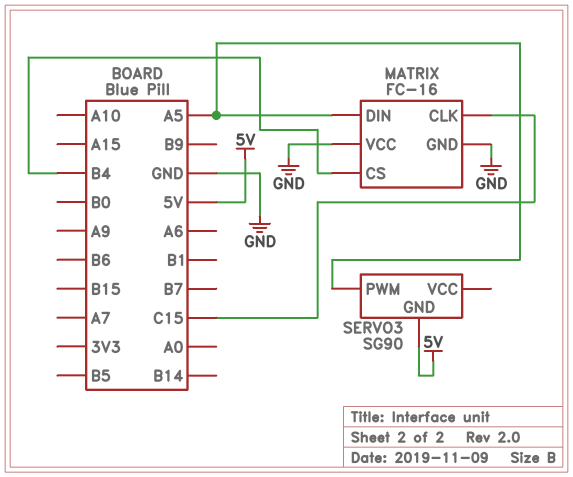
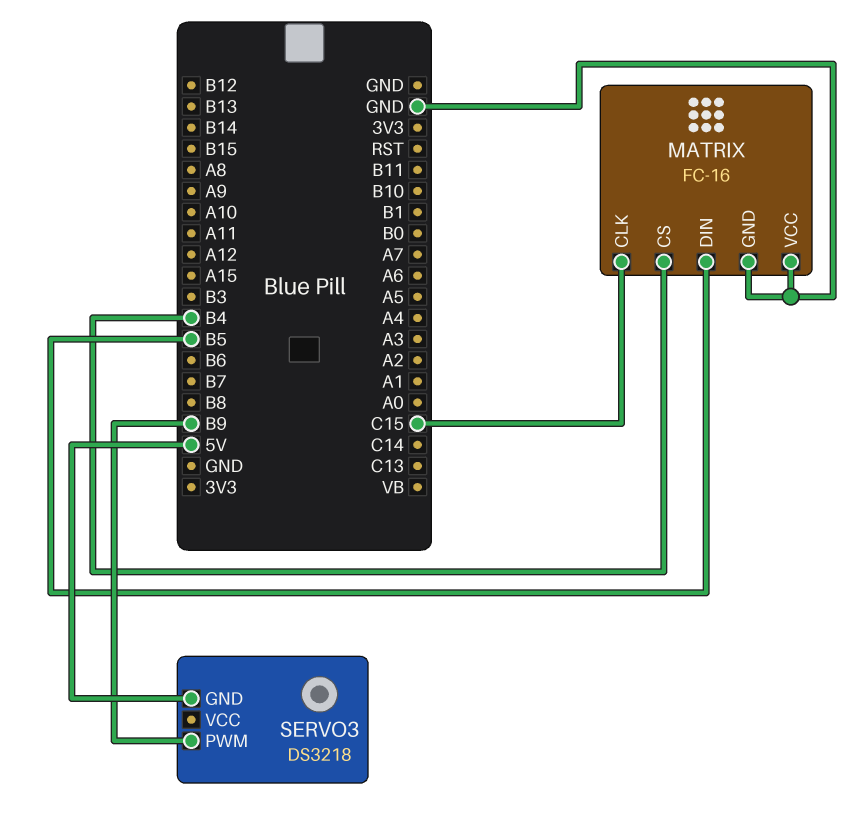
MATRIX pin DIN: A5 -> B5
SERVO3: SG90 -> DS3218
SERVO3 pin PWM: A5 -> B9

